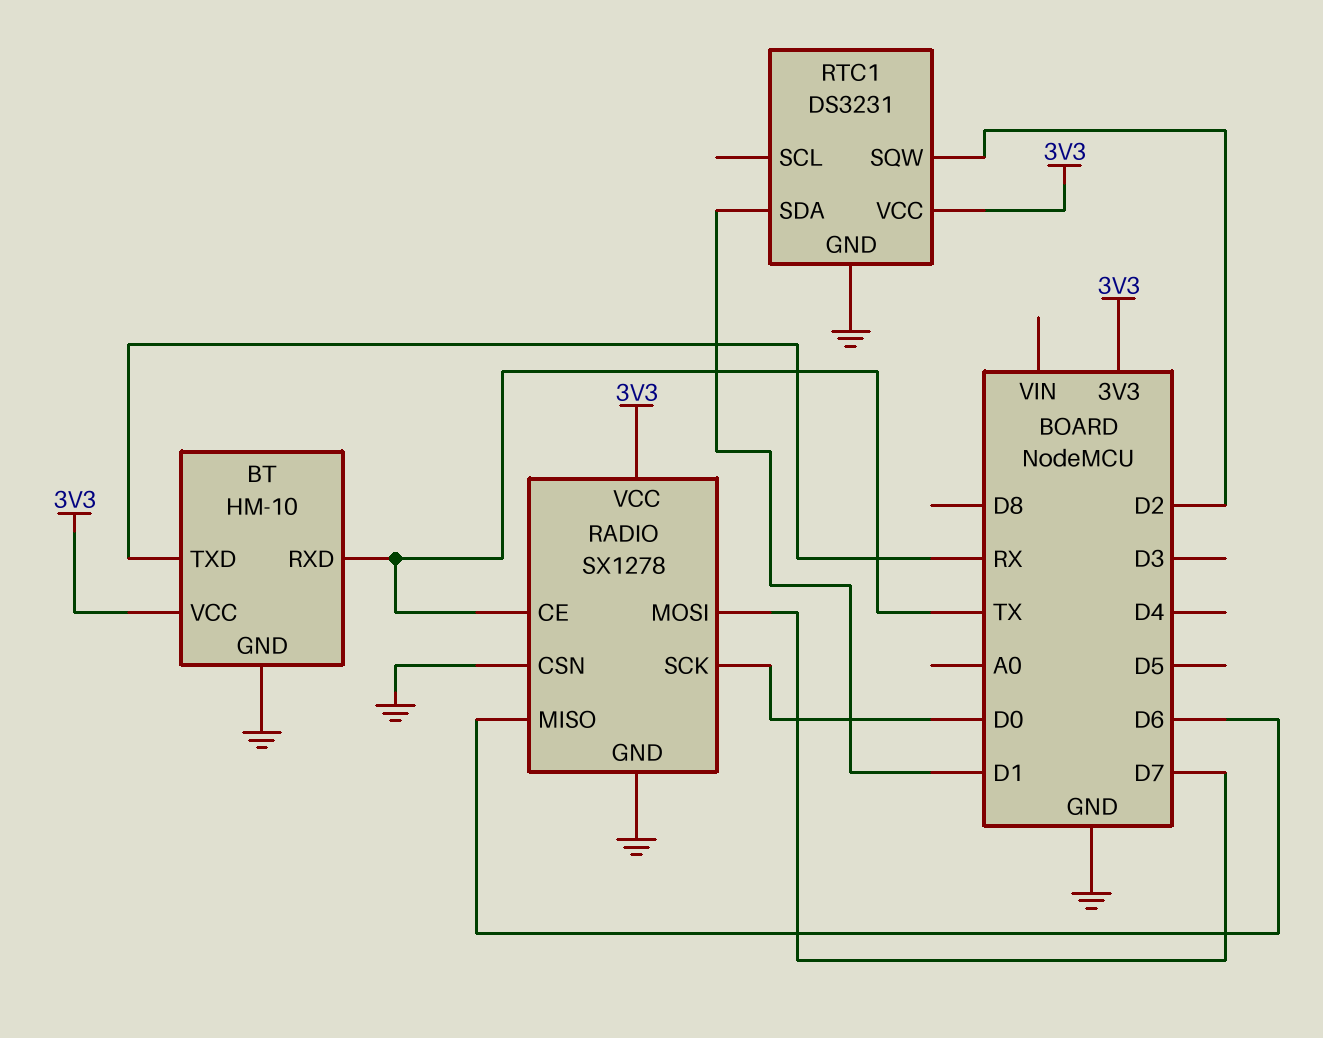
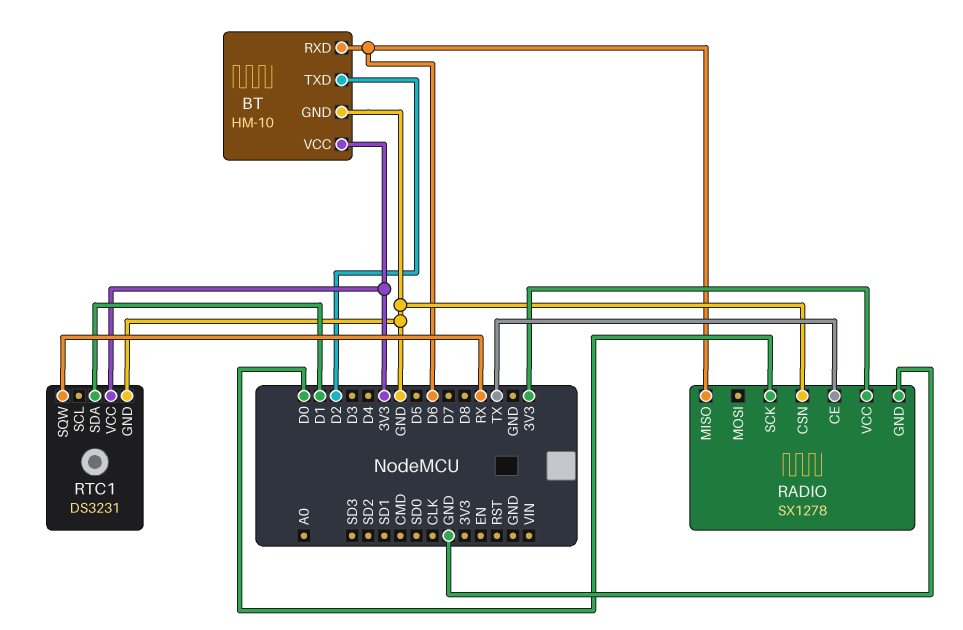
BT pin RXD: TX -> D6
BT pin TXD: RX -> D2
RADIO pin MOSI: D7 -> none
RTC1 pin SQW: D2 -> RX

